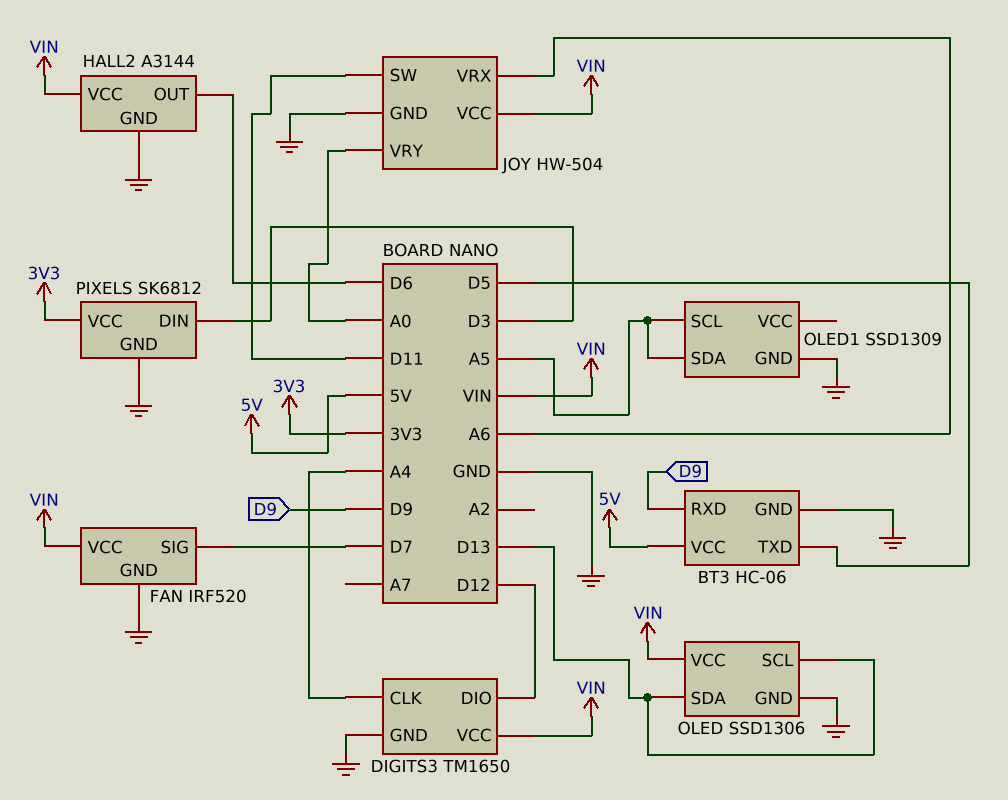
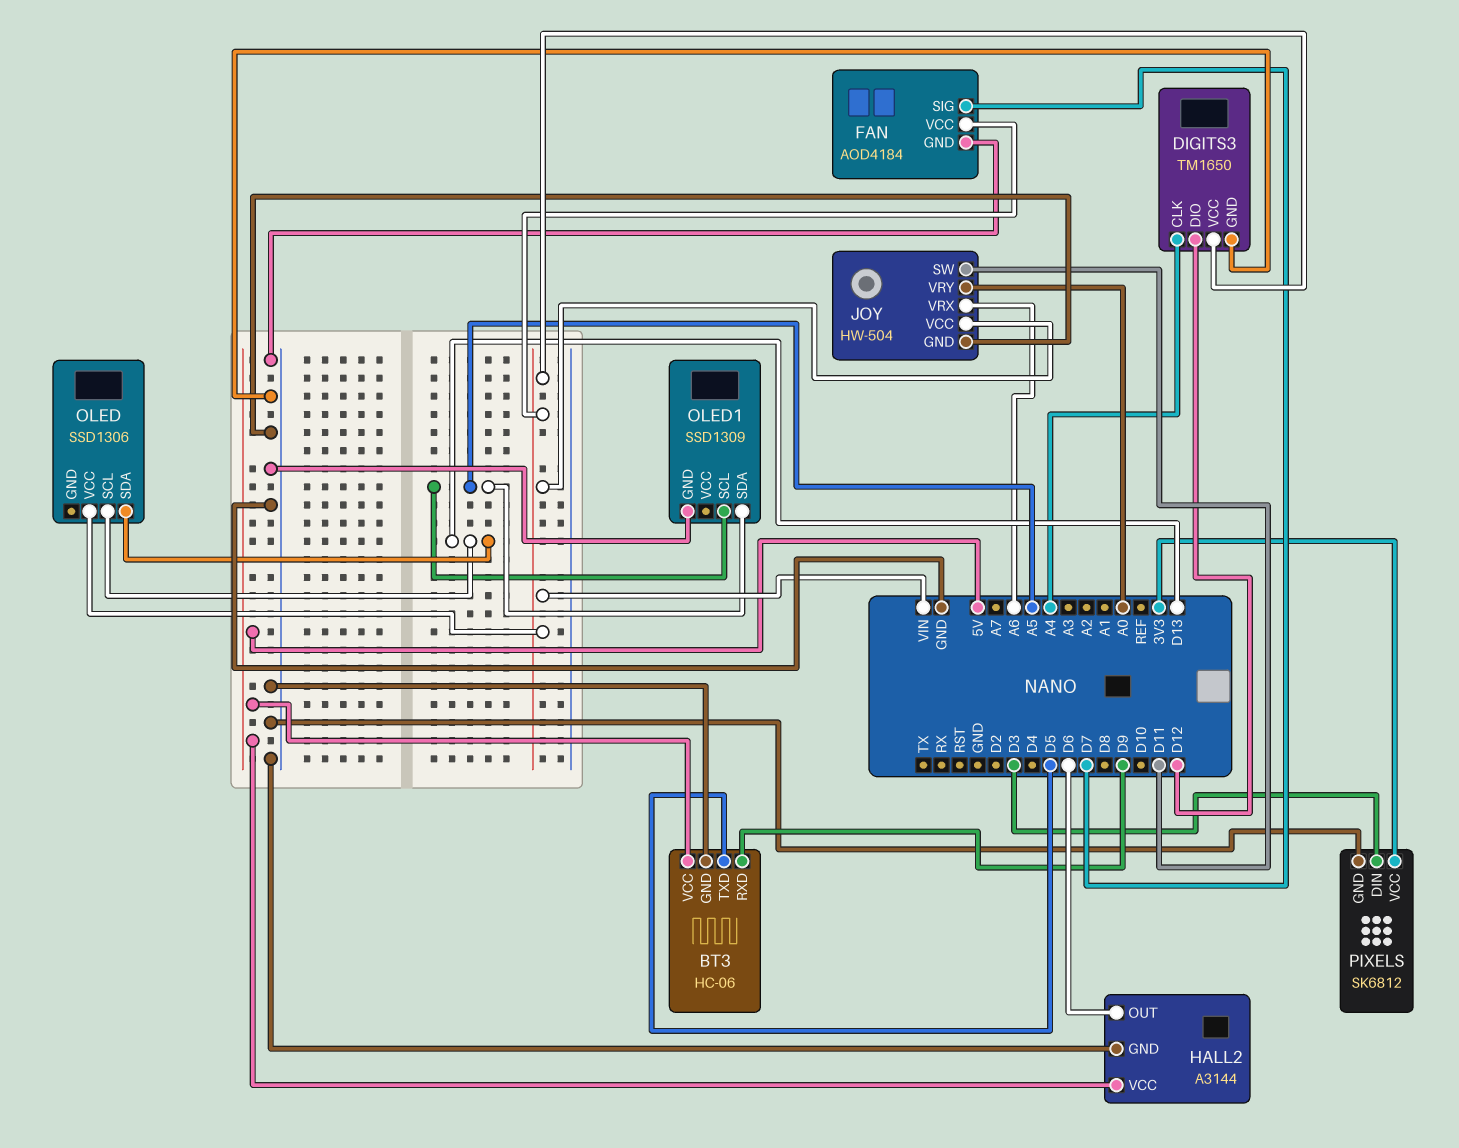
FAN: IRF520 -> AOD4184
HALL2 pin VCC: VIN -> 5V
OLED pin GND: GND -> none

